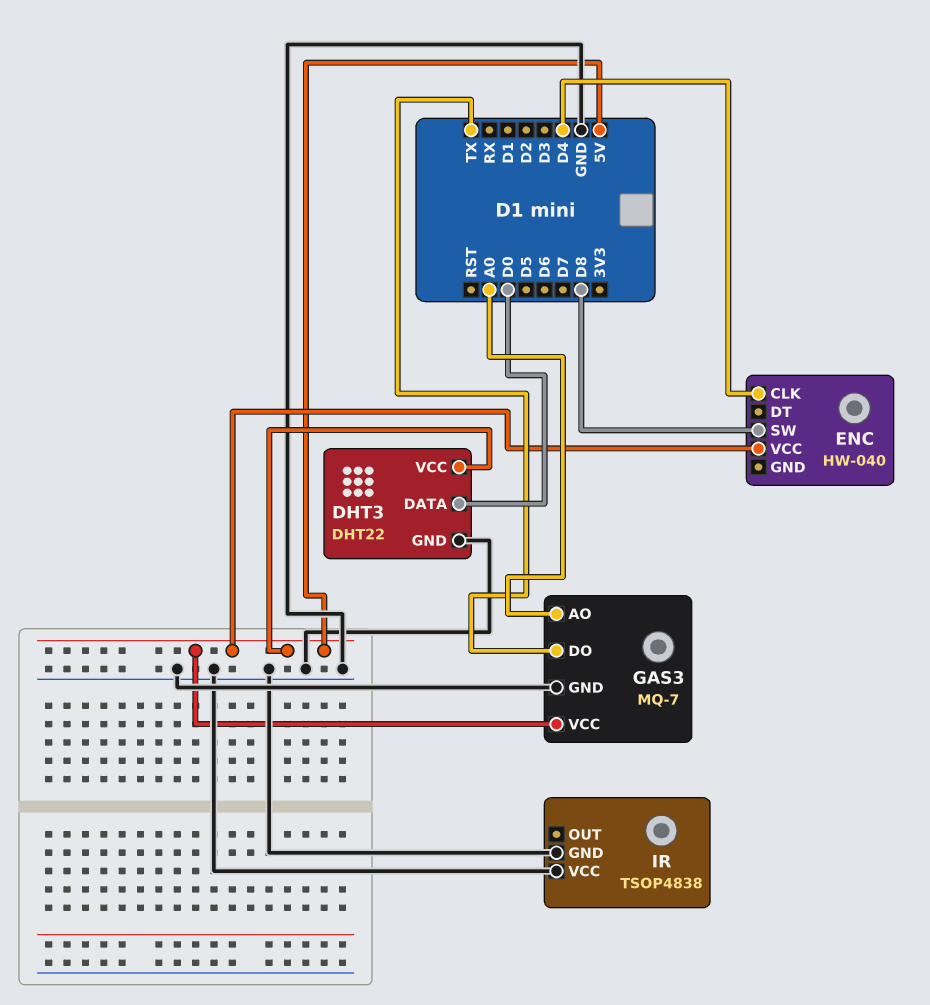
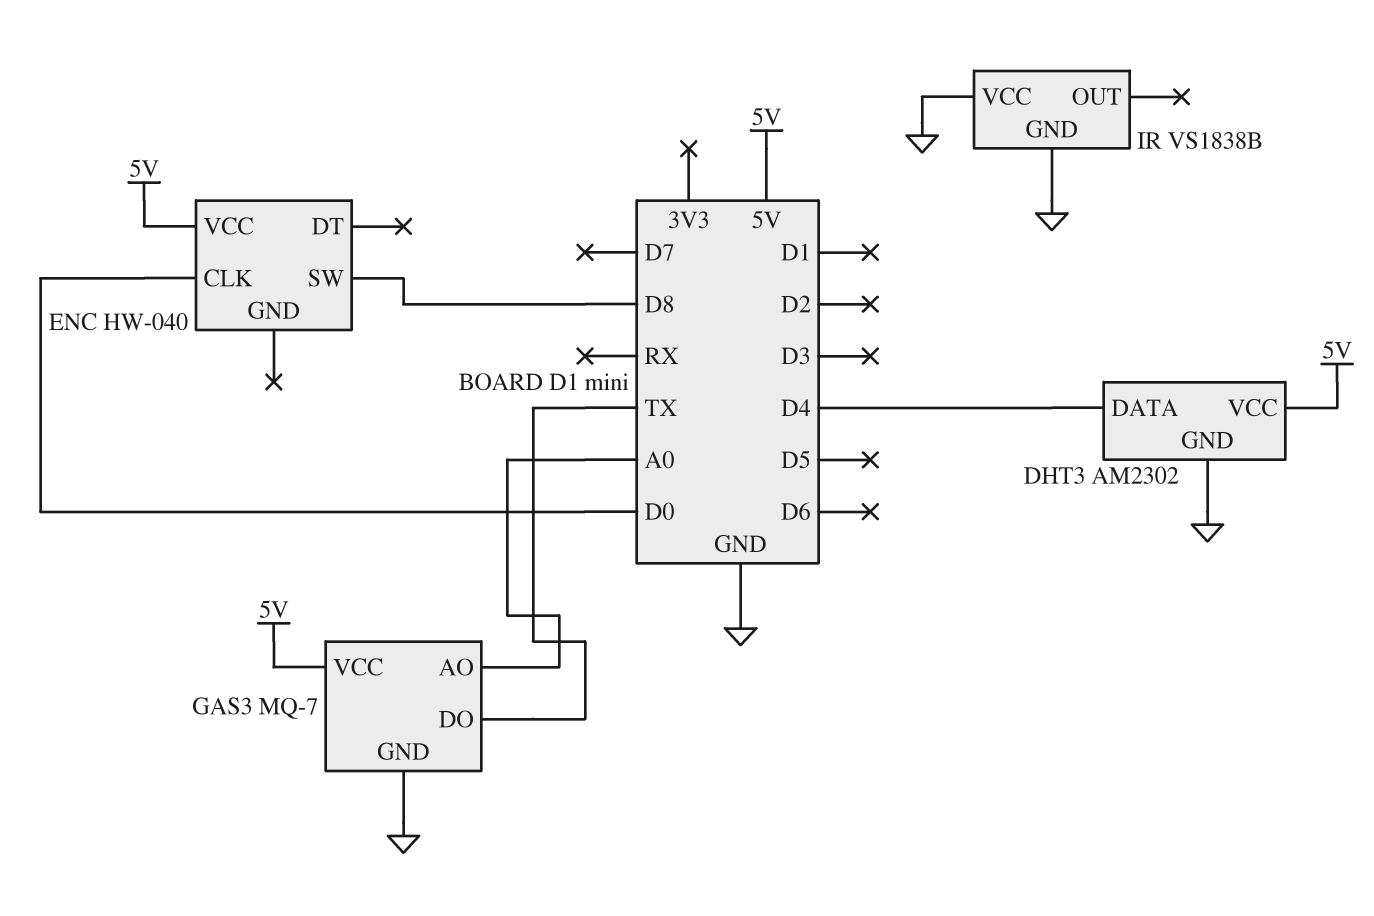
DHT3: DHT22 -> AM2302
DHT3 pin DATA: D0 -> D4
ENC pin CLK: D4 -> D0
IR: TSOP4838 -> VS1838B

